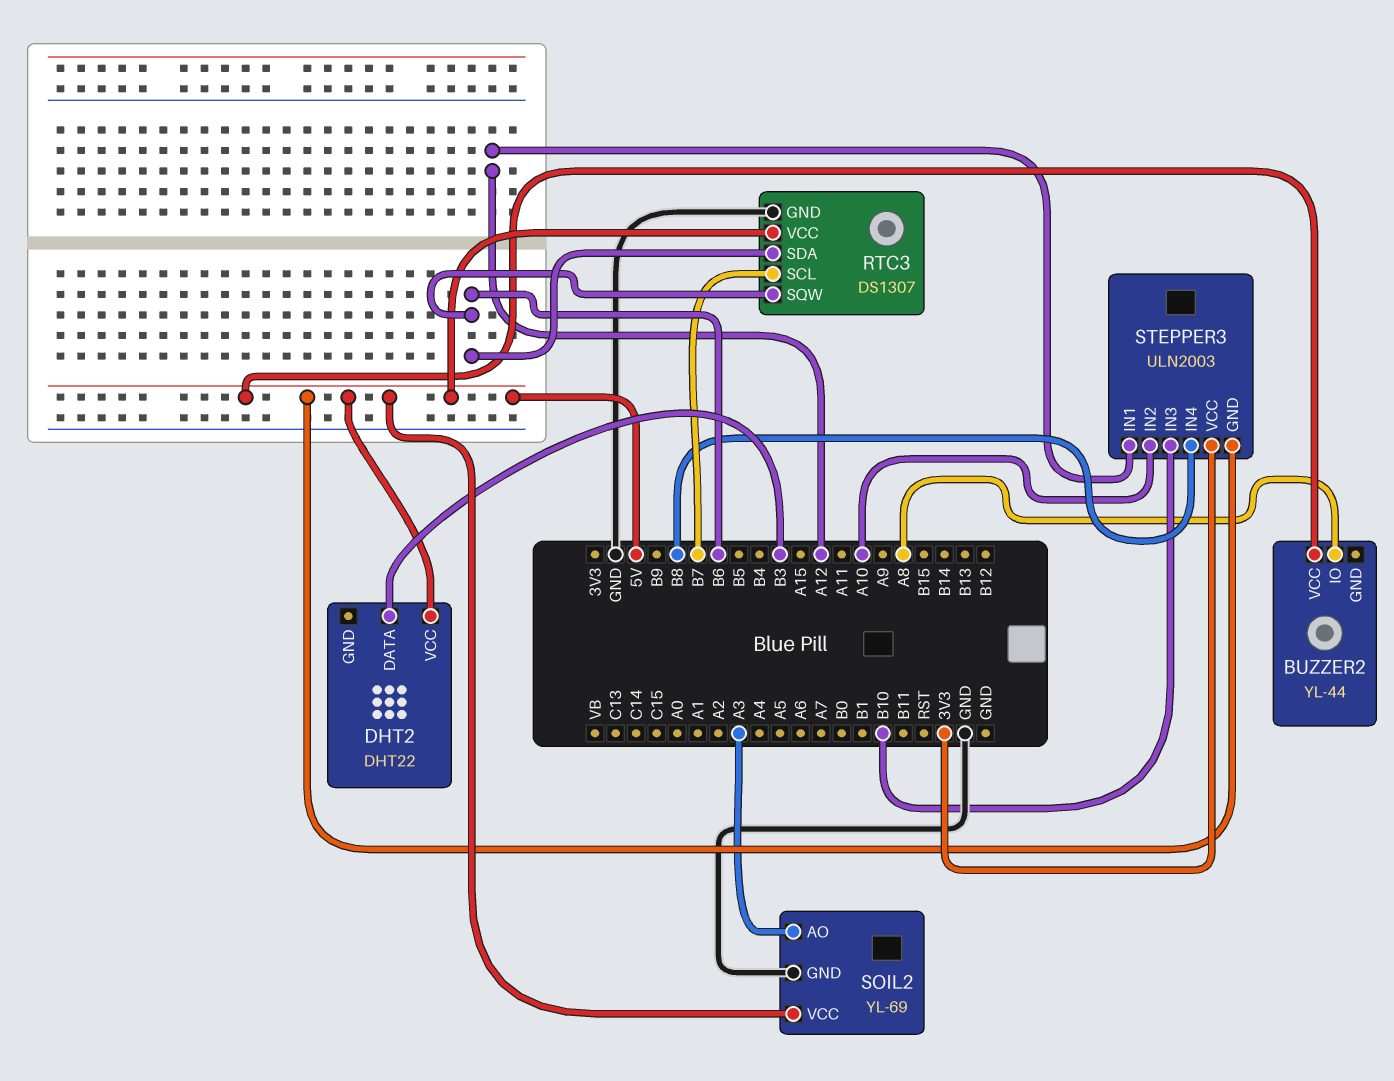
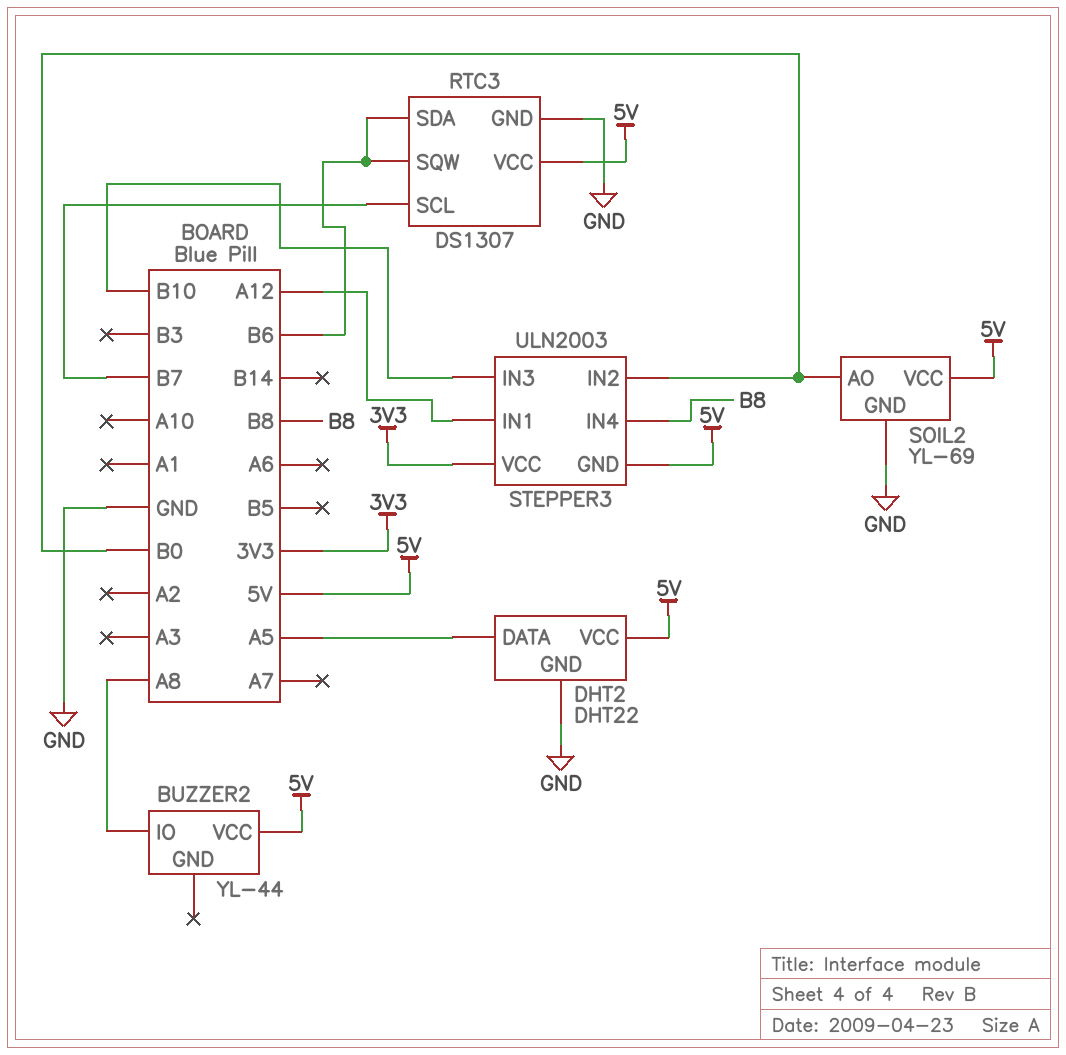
DHT2 pin DATA: B3 -> A5
DHT2 pin GND: none -> GND
SOIL2 pin AO: A3 -> B0
STEPPER3 pin IN2: A10 -> B0

